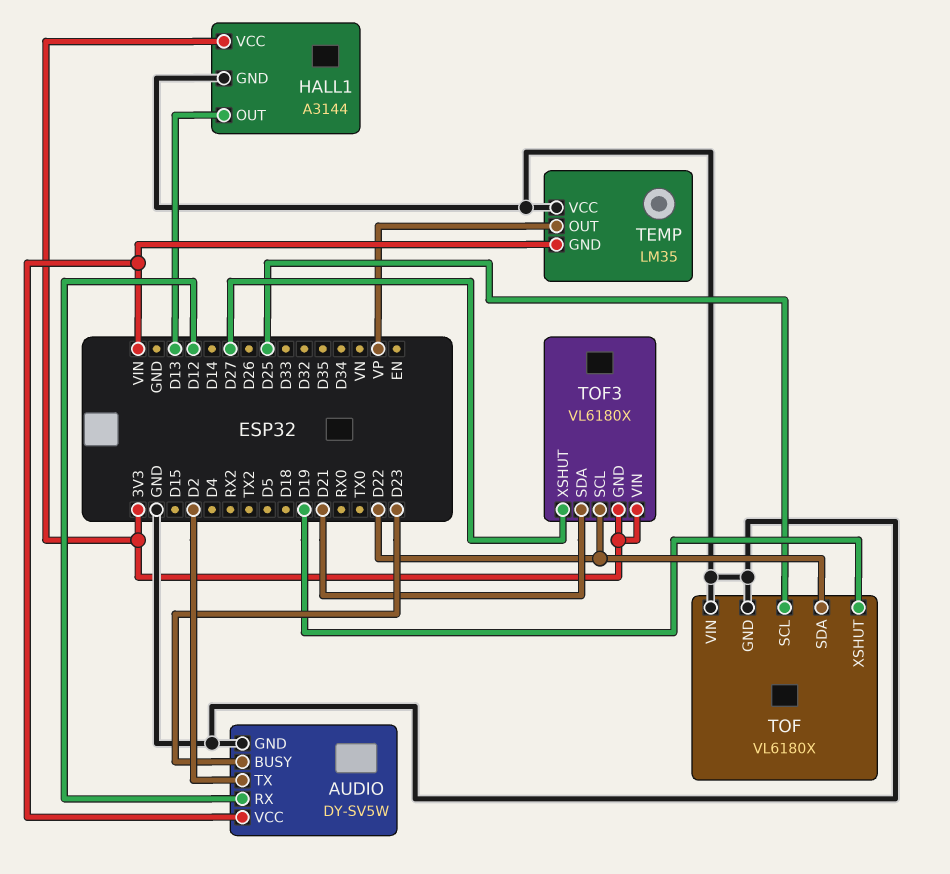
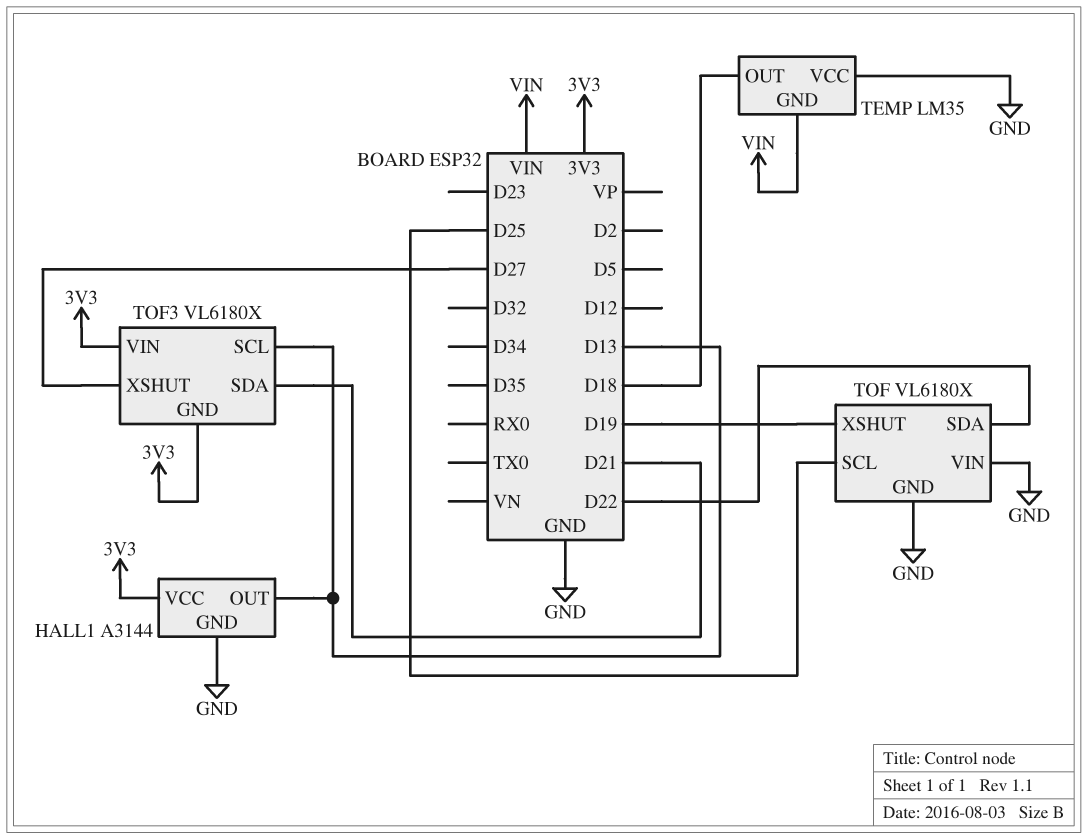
AUDIO: DY-SV5W -> none
AUDIO pin BUSY: D23 -> none
AUDIO pin GND: GND -> none
AUDIO pin RX: D12 -> none
AUDIO pin TX: D2 -> none
AUDIO pin VCC: VIN -> none
TEMP pin OUT: VP -> D18
TOF3 pin SCL: D22 -> D13

